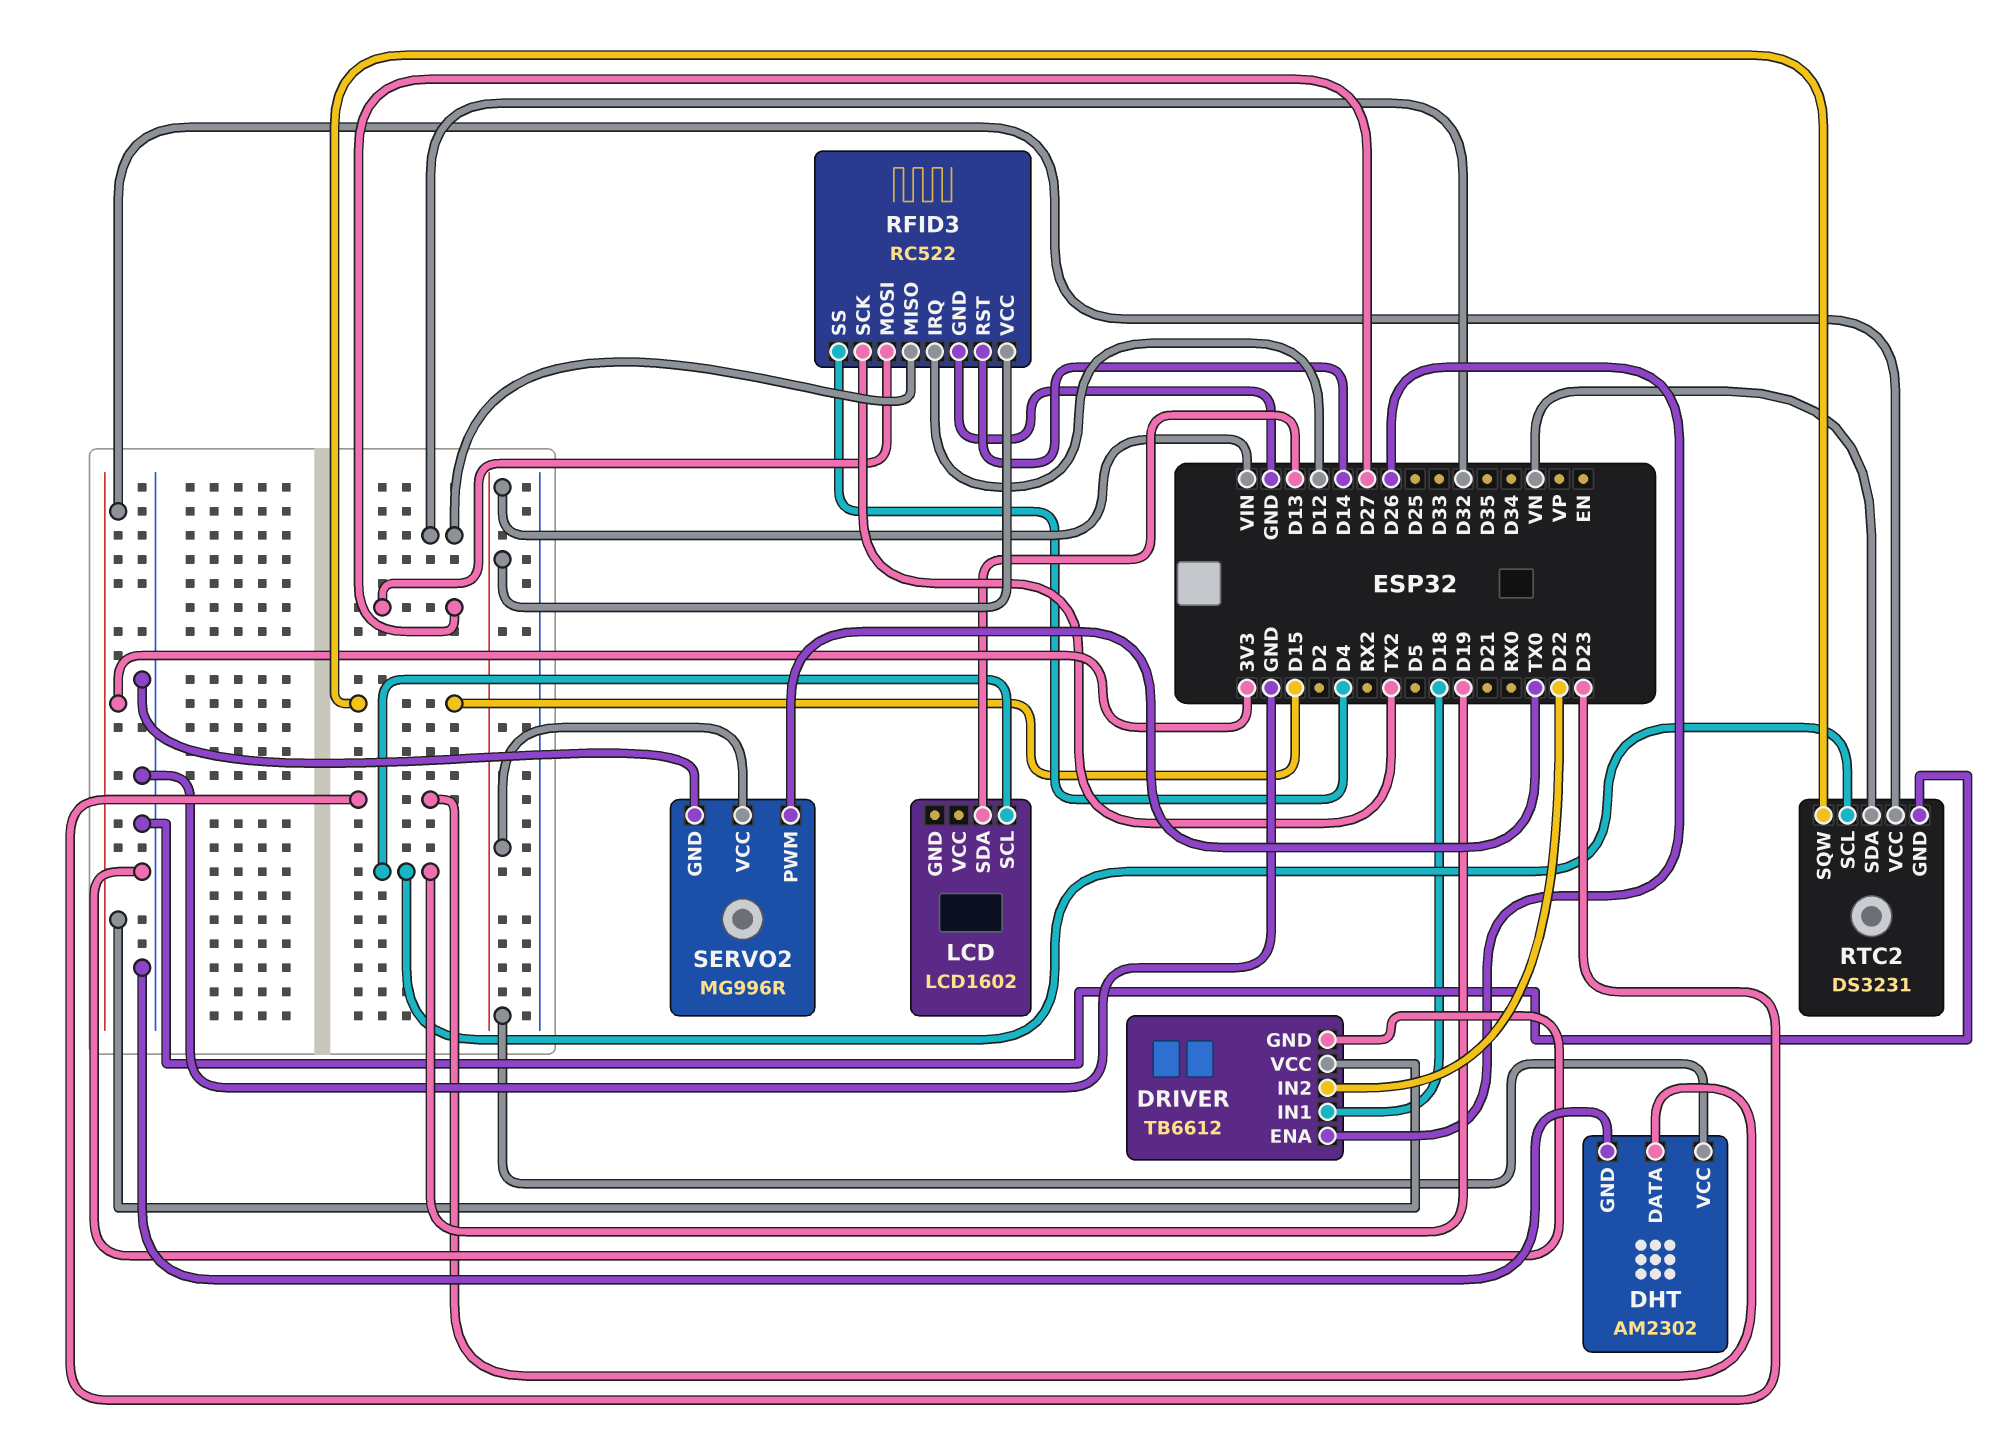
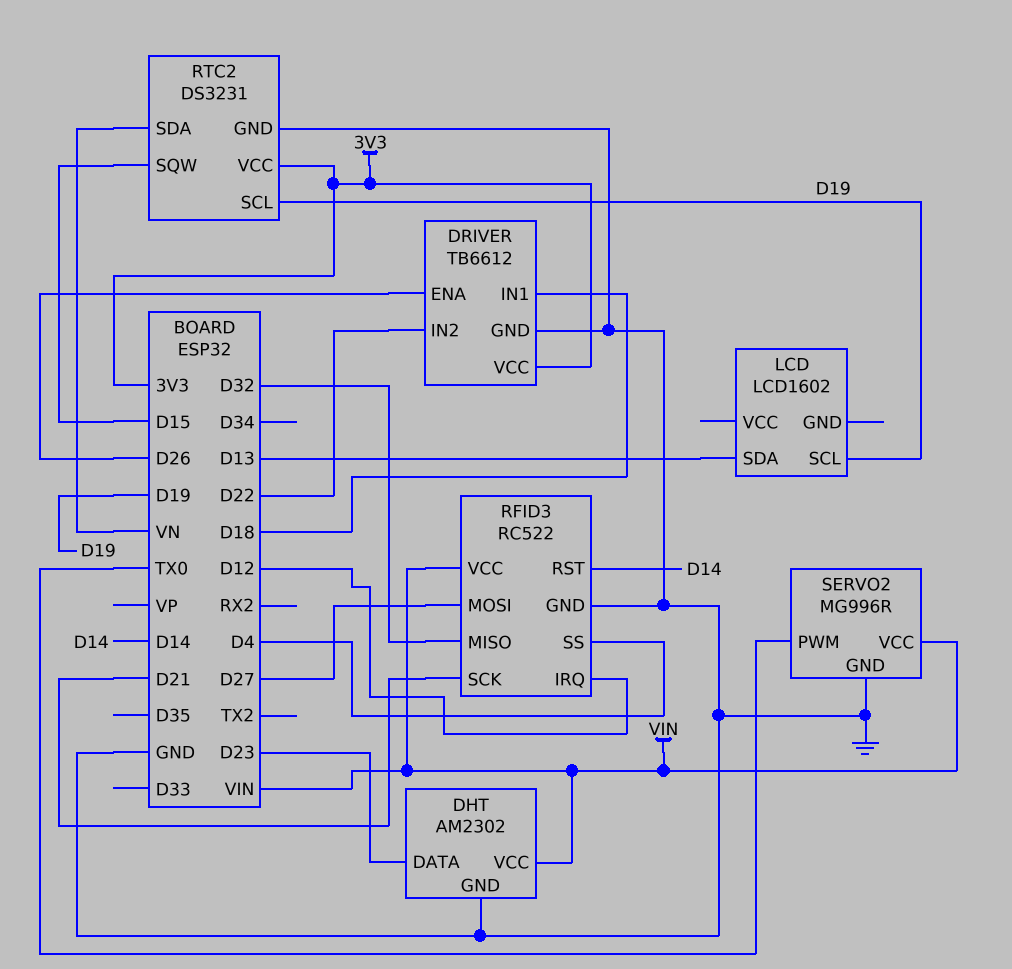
RFID3 pin SCK: TX2 -> D21

